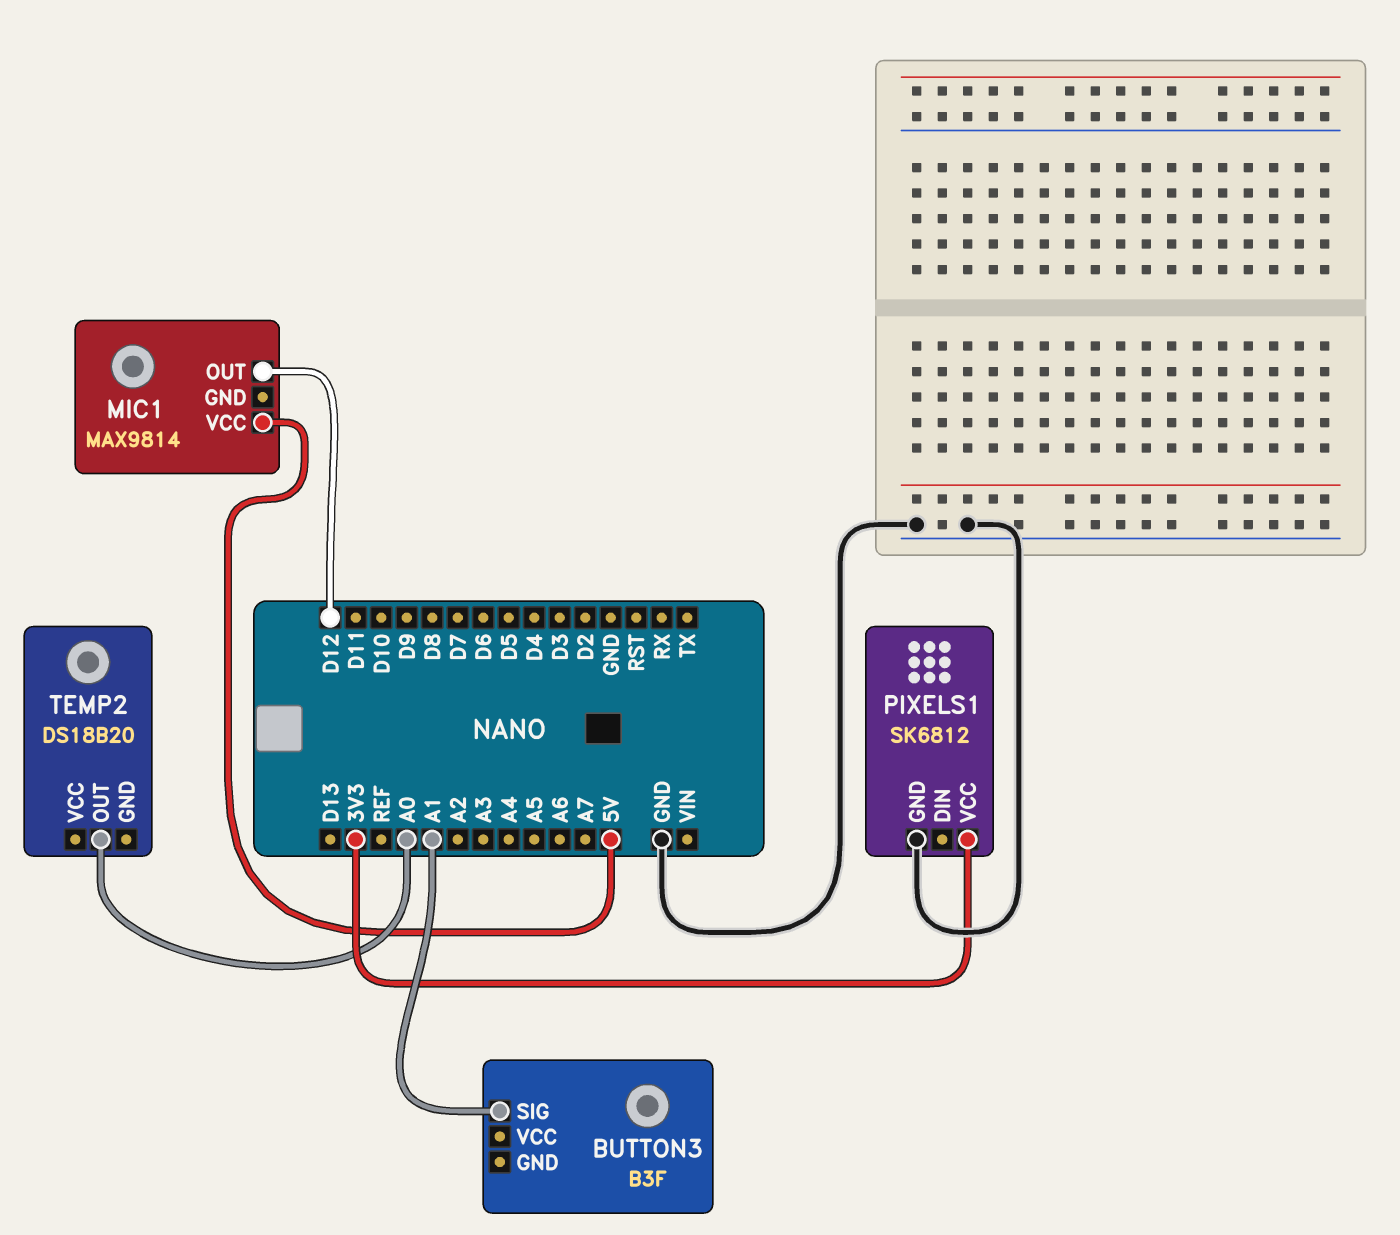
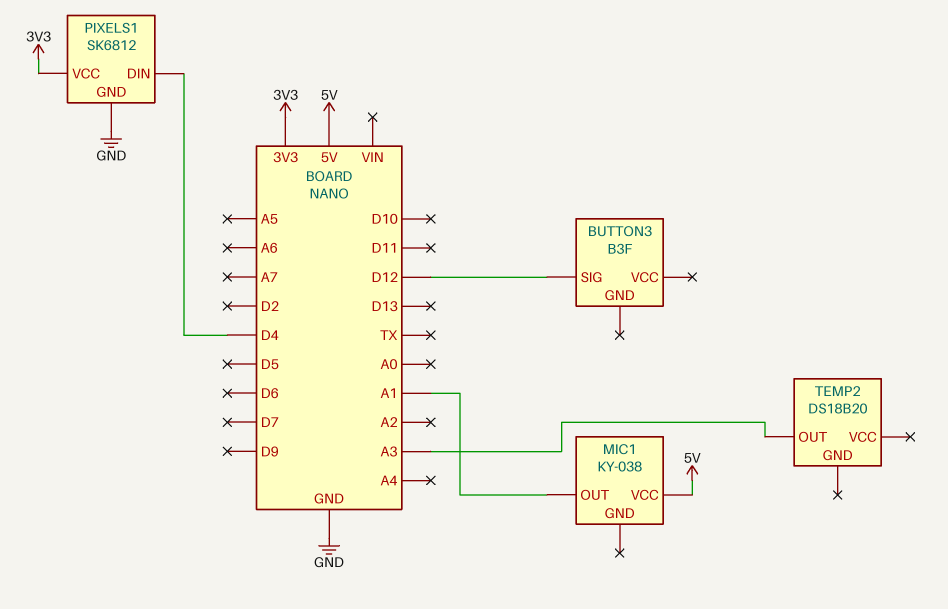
BUTTON3 pin SIG: A1 -> D12
MIC1: MAX9814 -> KY-038
MIC1 pin OUT: D12 -> A1
PIXELS1 pin DIN: none -> D4
TEMP2 pin OUT: A0 -> A3

